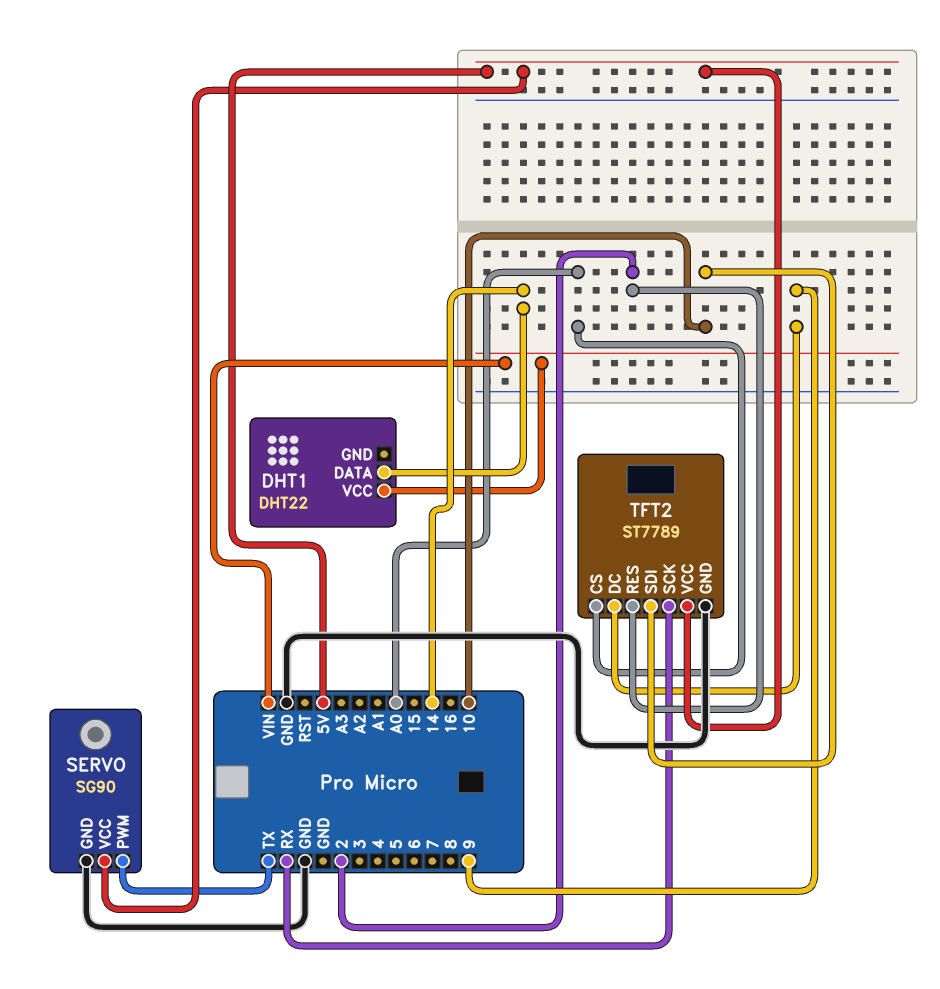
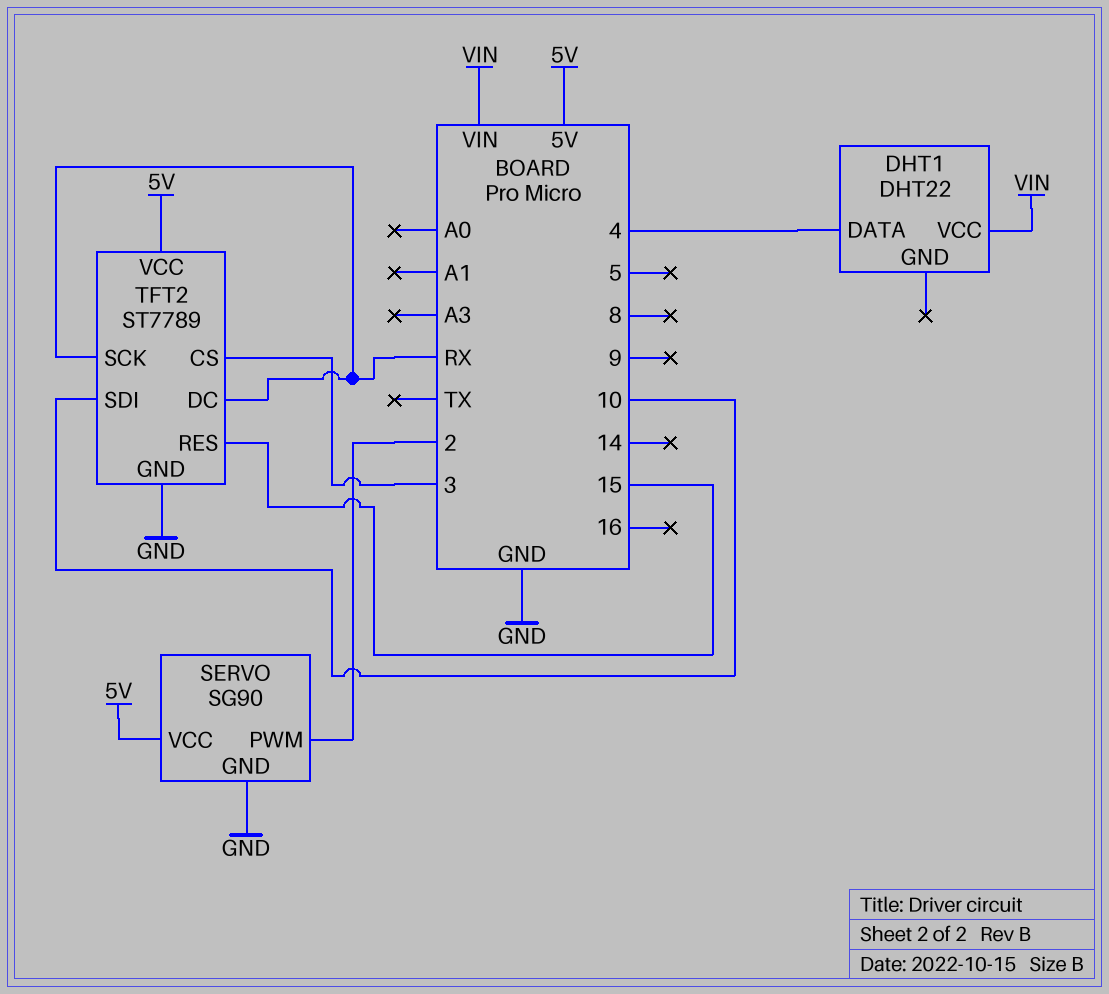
DHT1 pin DATA: 14 -> 4
SERVO pin PWM: TX -> 2
TFT2 pin CS: A0 -> 3
TFT2 pin DC: 9 -> RX
TFT2 pin RES: 2 -> 15

